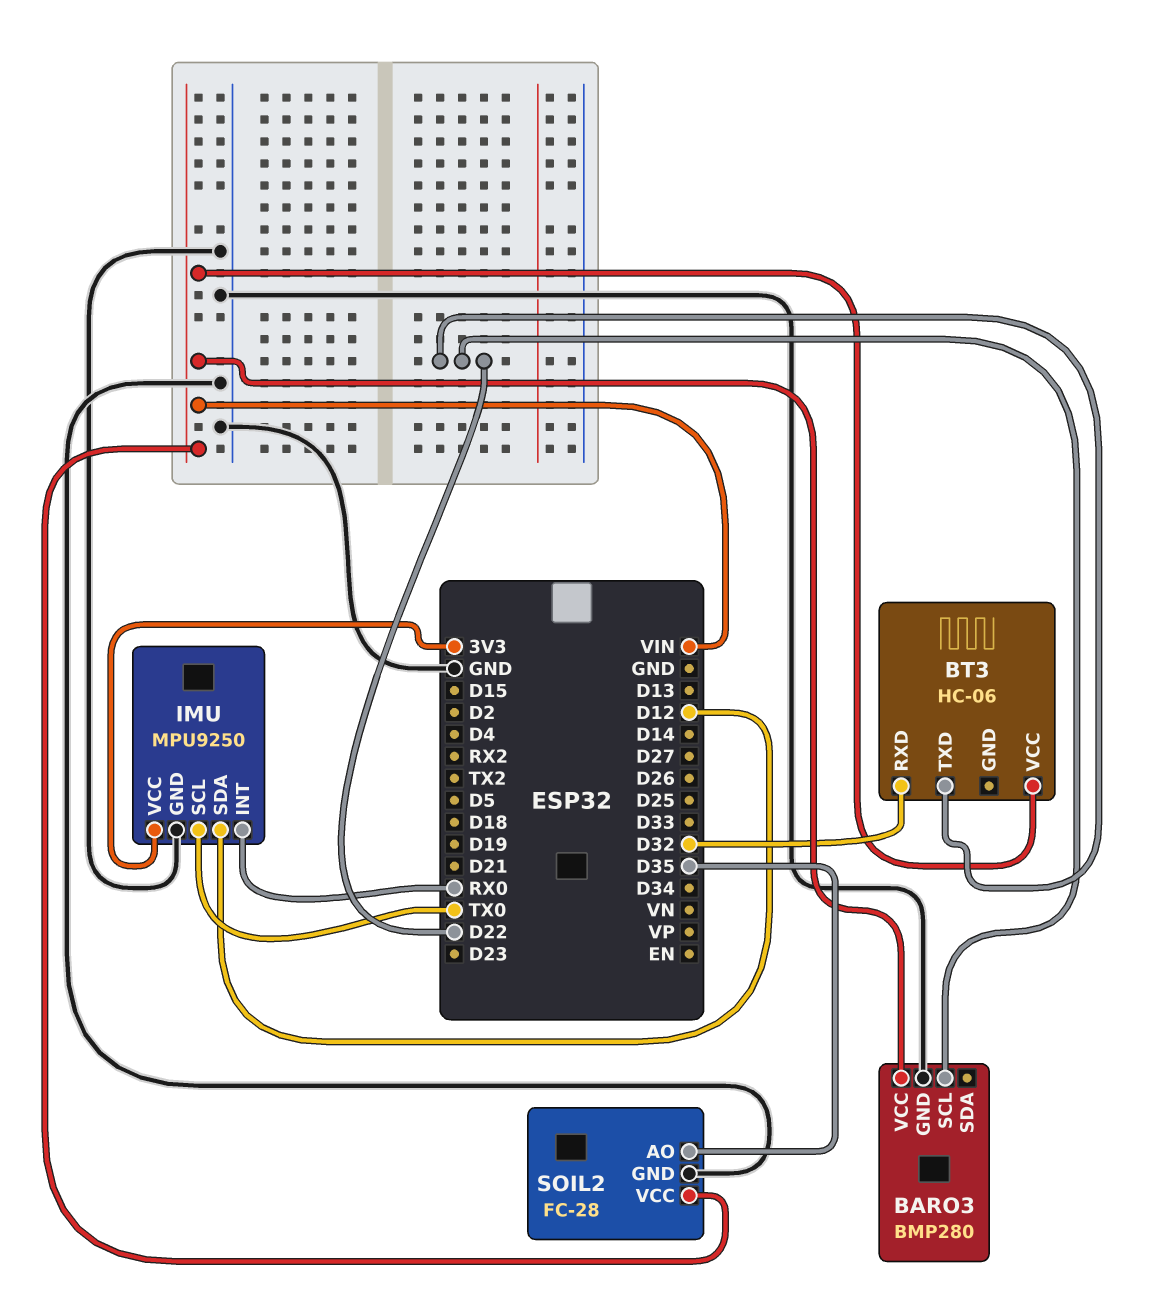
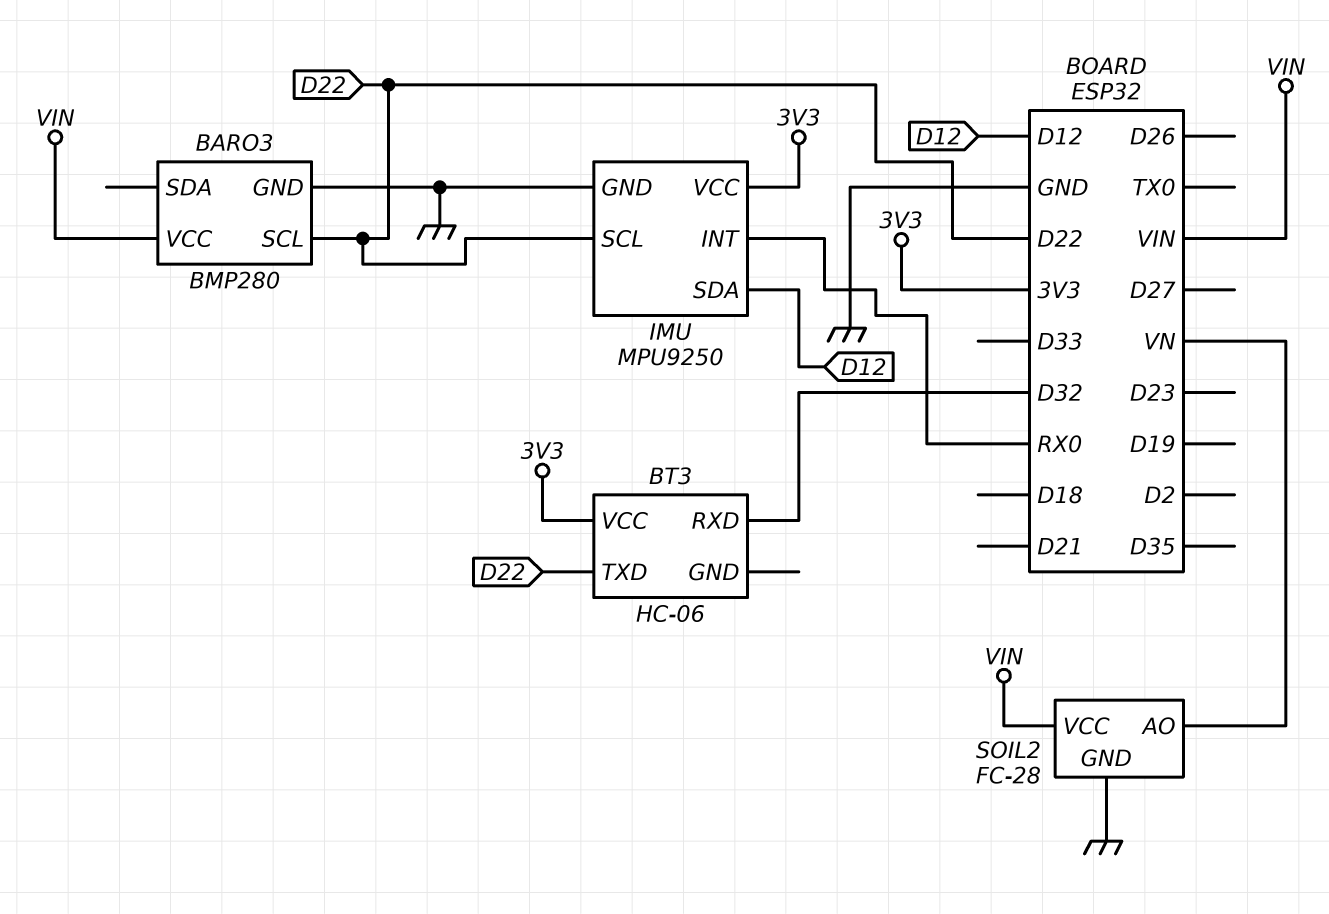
BT3 pin VCC: VIN -> 3V3
IMU pin SCL: TX0 -> D22
SOIL2 pin AO: D35 -> VN

